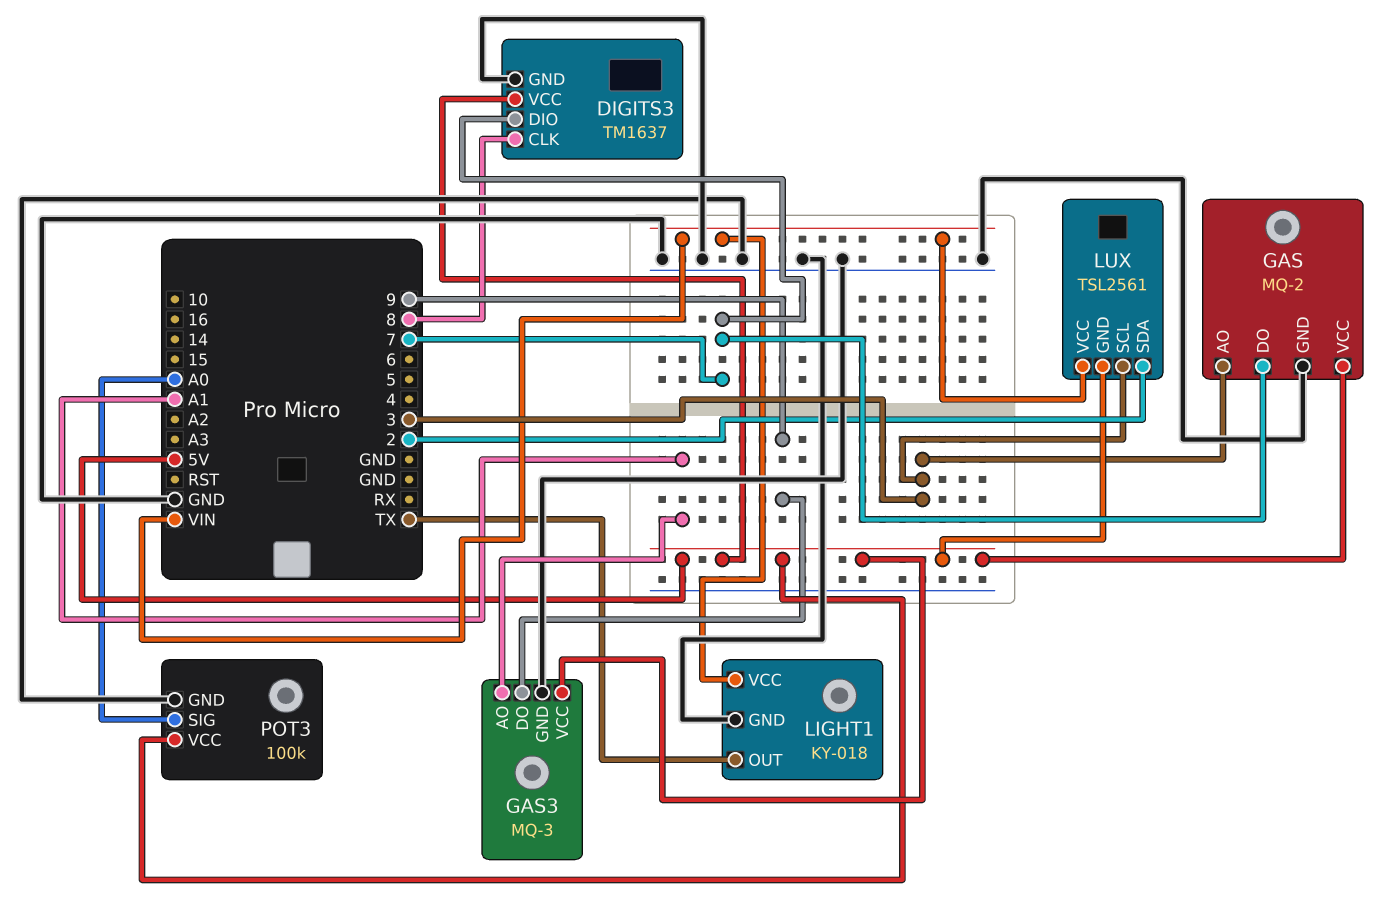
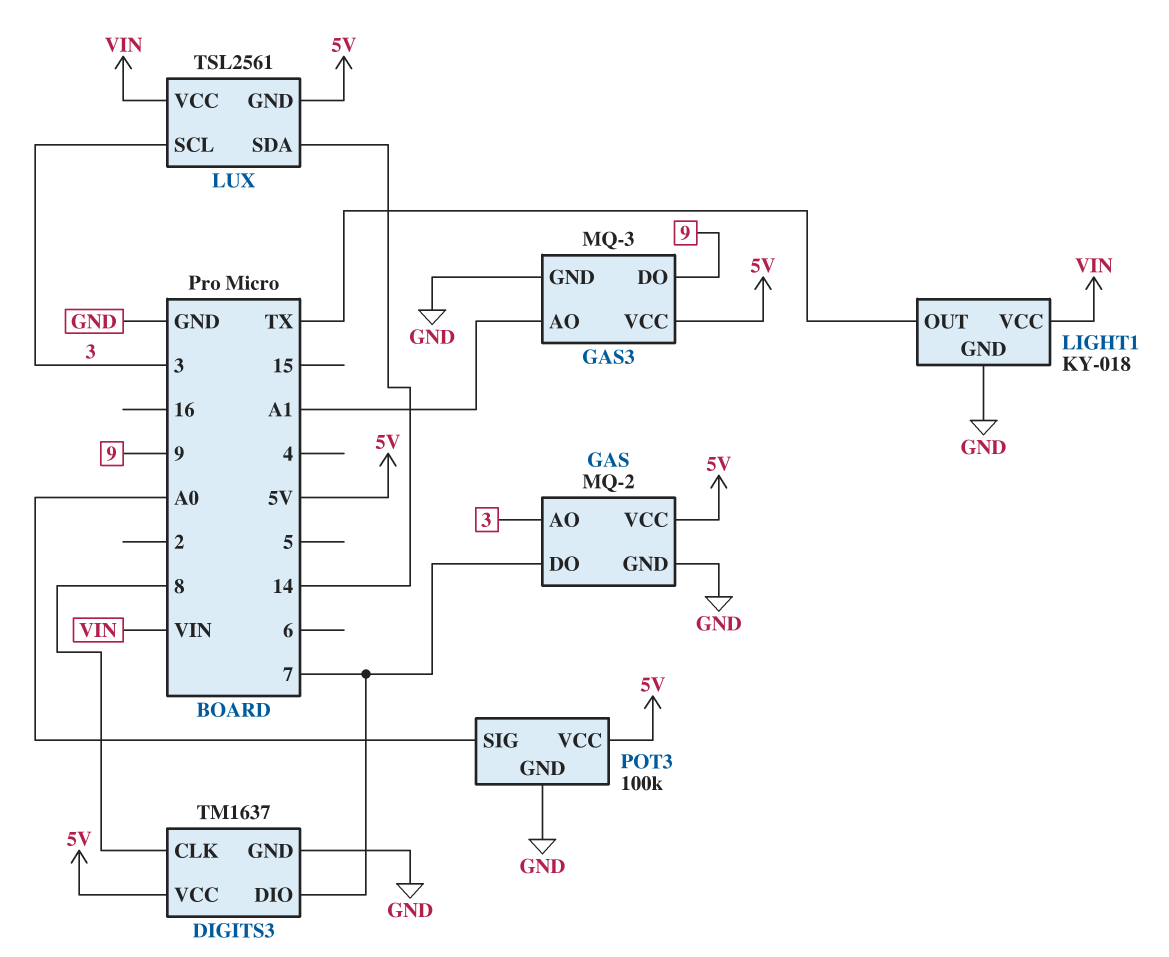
LUX pin SDA: 2 -> 14

